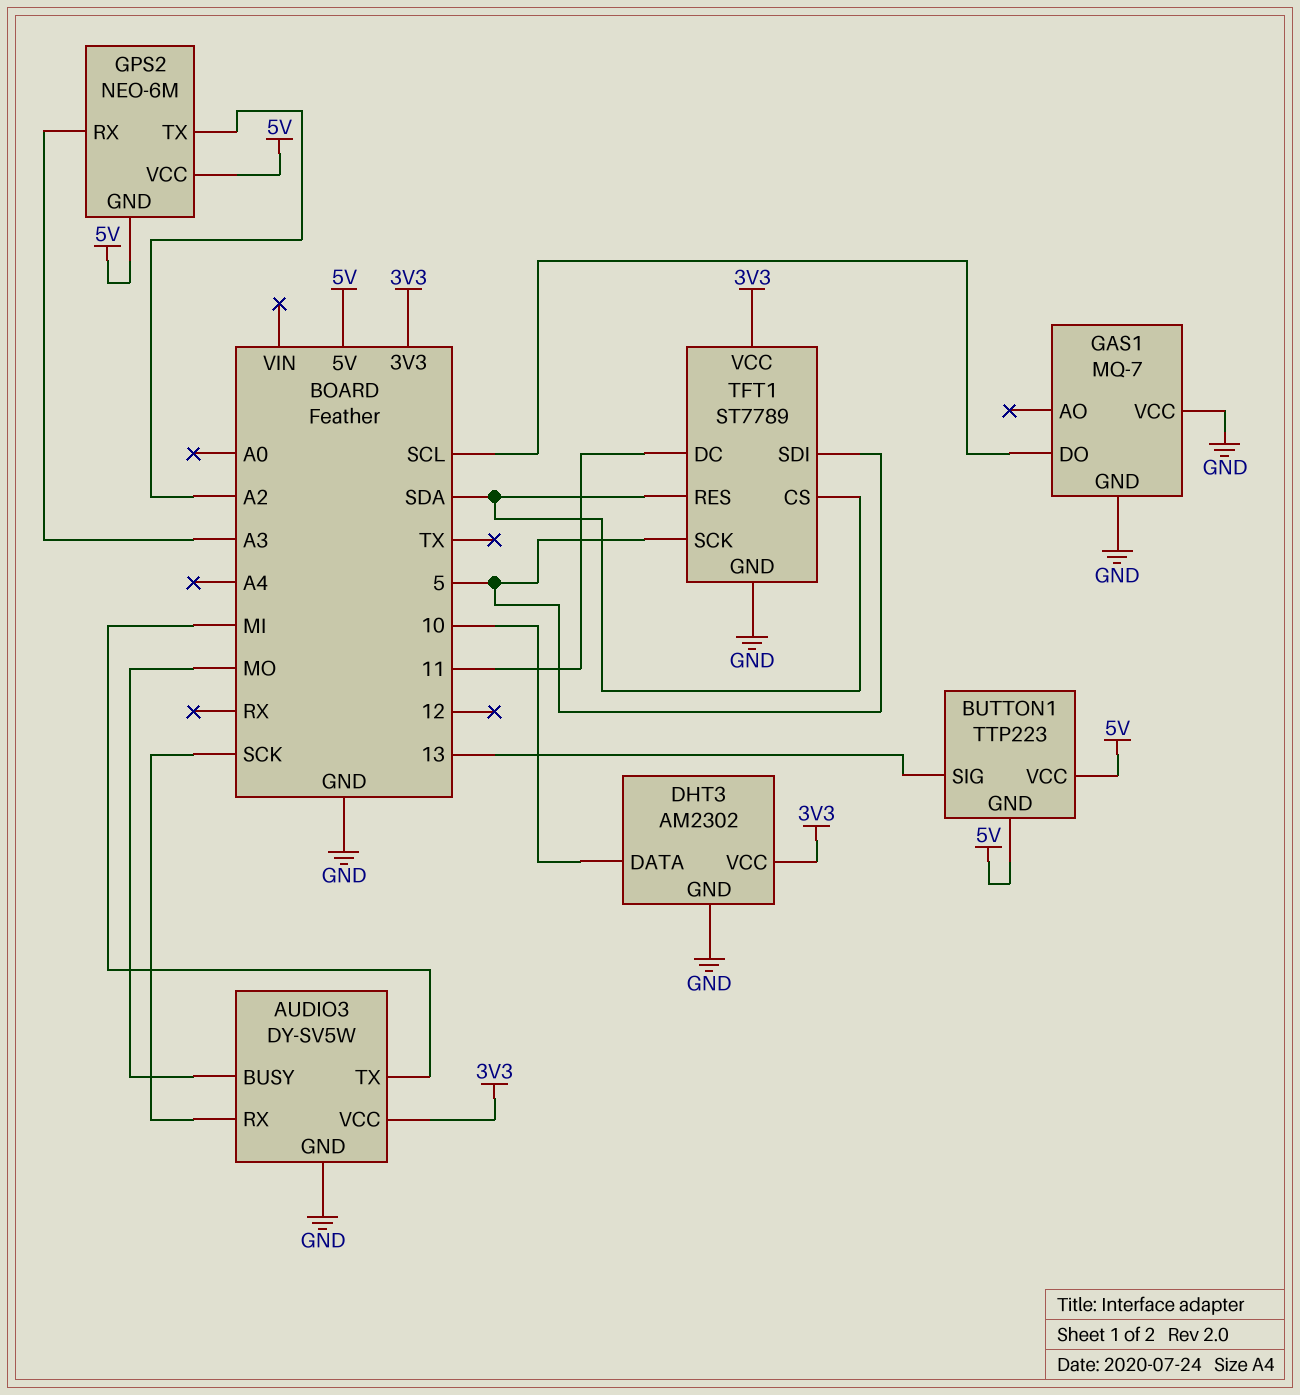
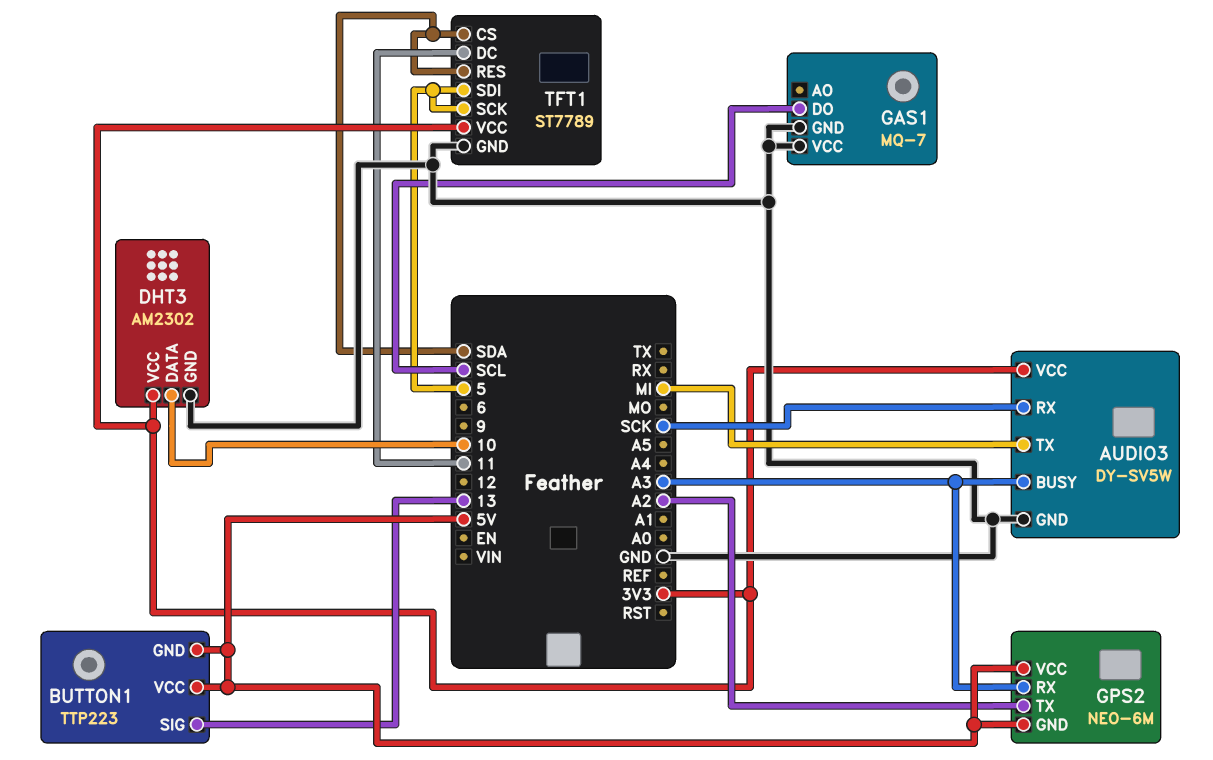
AUDIO3 pin BUSY: MO -> A3

